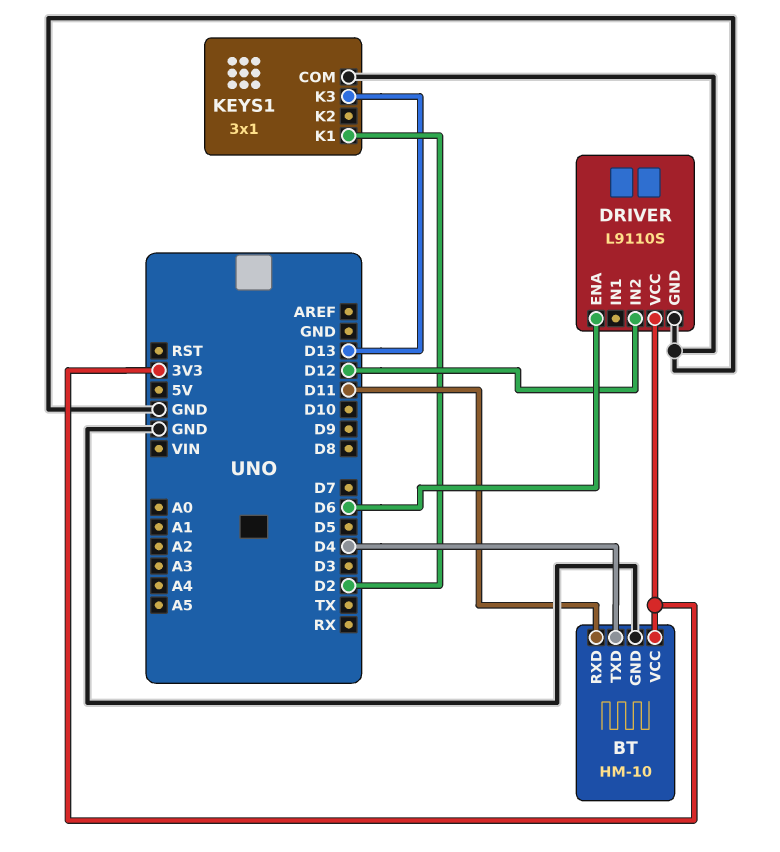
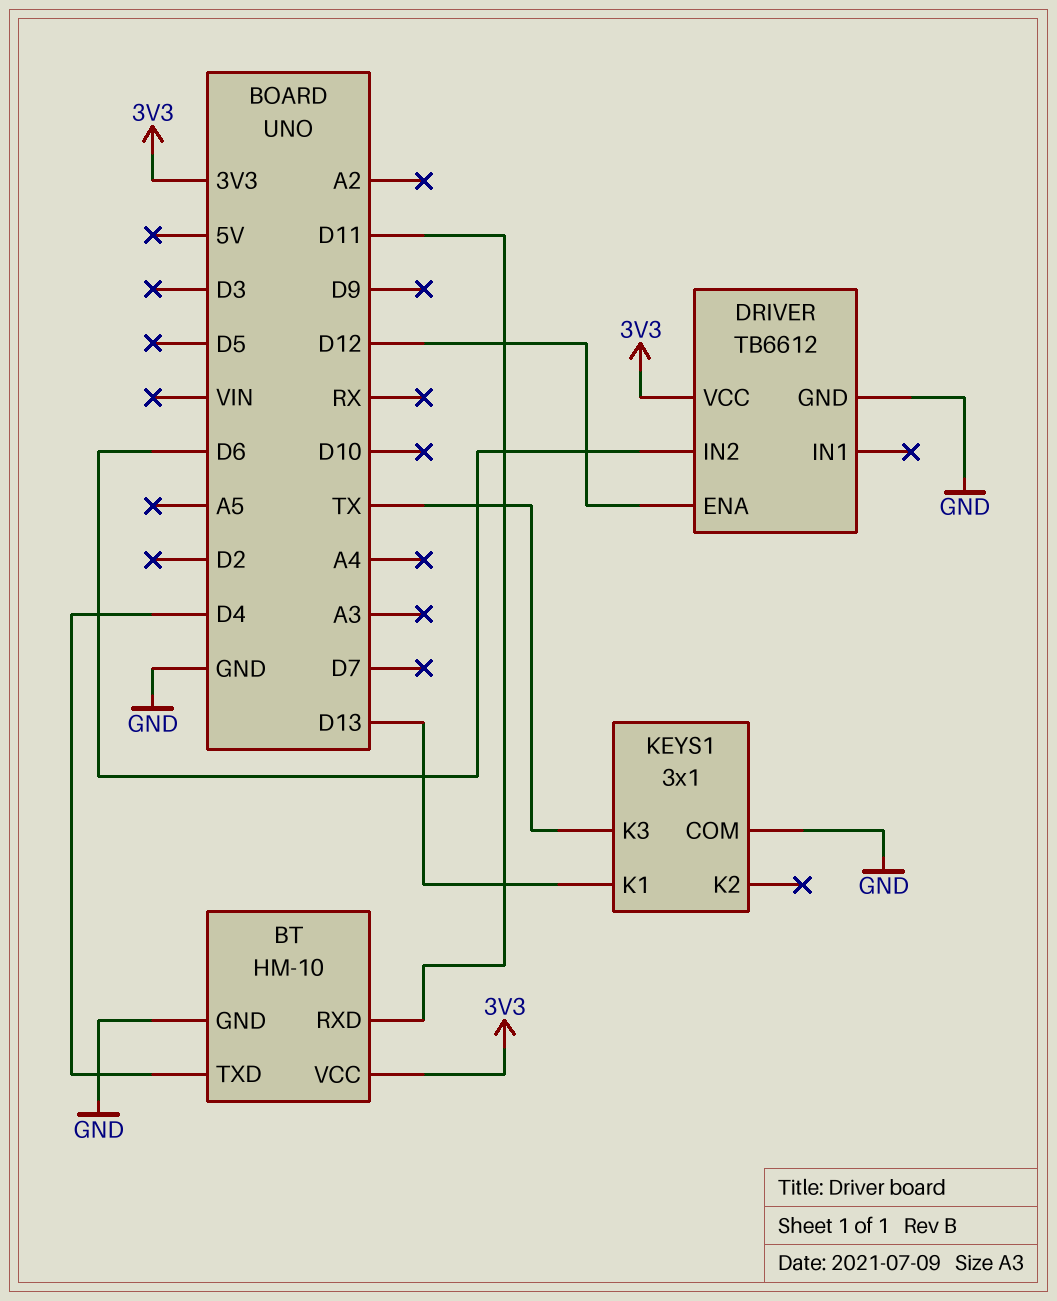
DRIVER: L9110S -> TB6612
DRIVER pin ENA: D6 -> D12
DRIVER pin IN2: D12 -> D6
KEYS1 pin K1: D2 -> D13
KEYS1 pin K3: D13 -> TX

